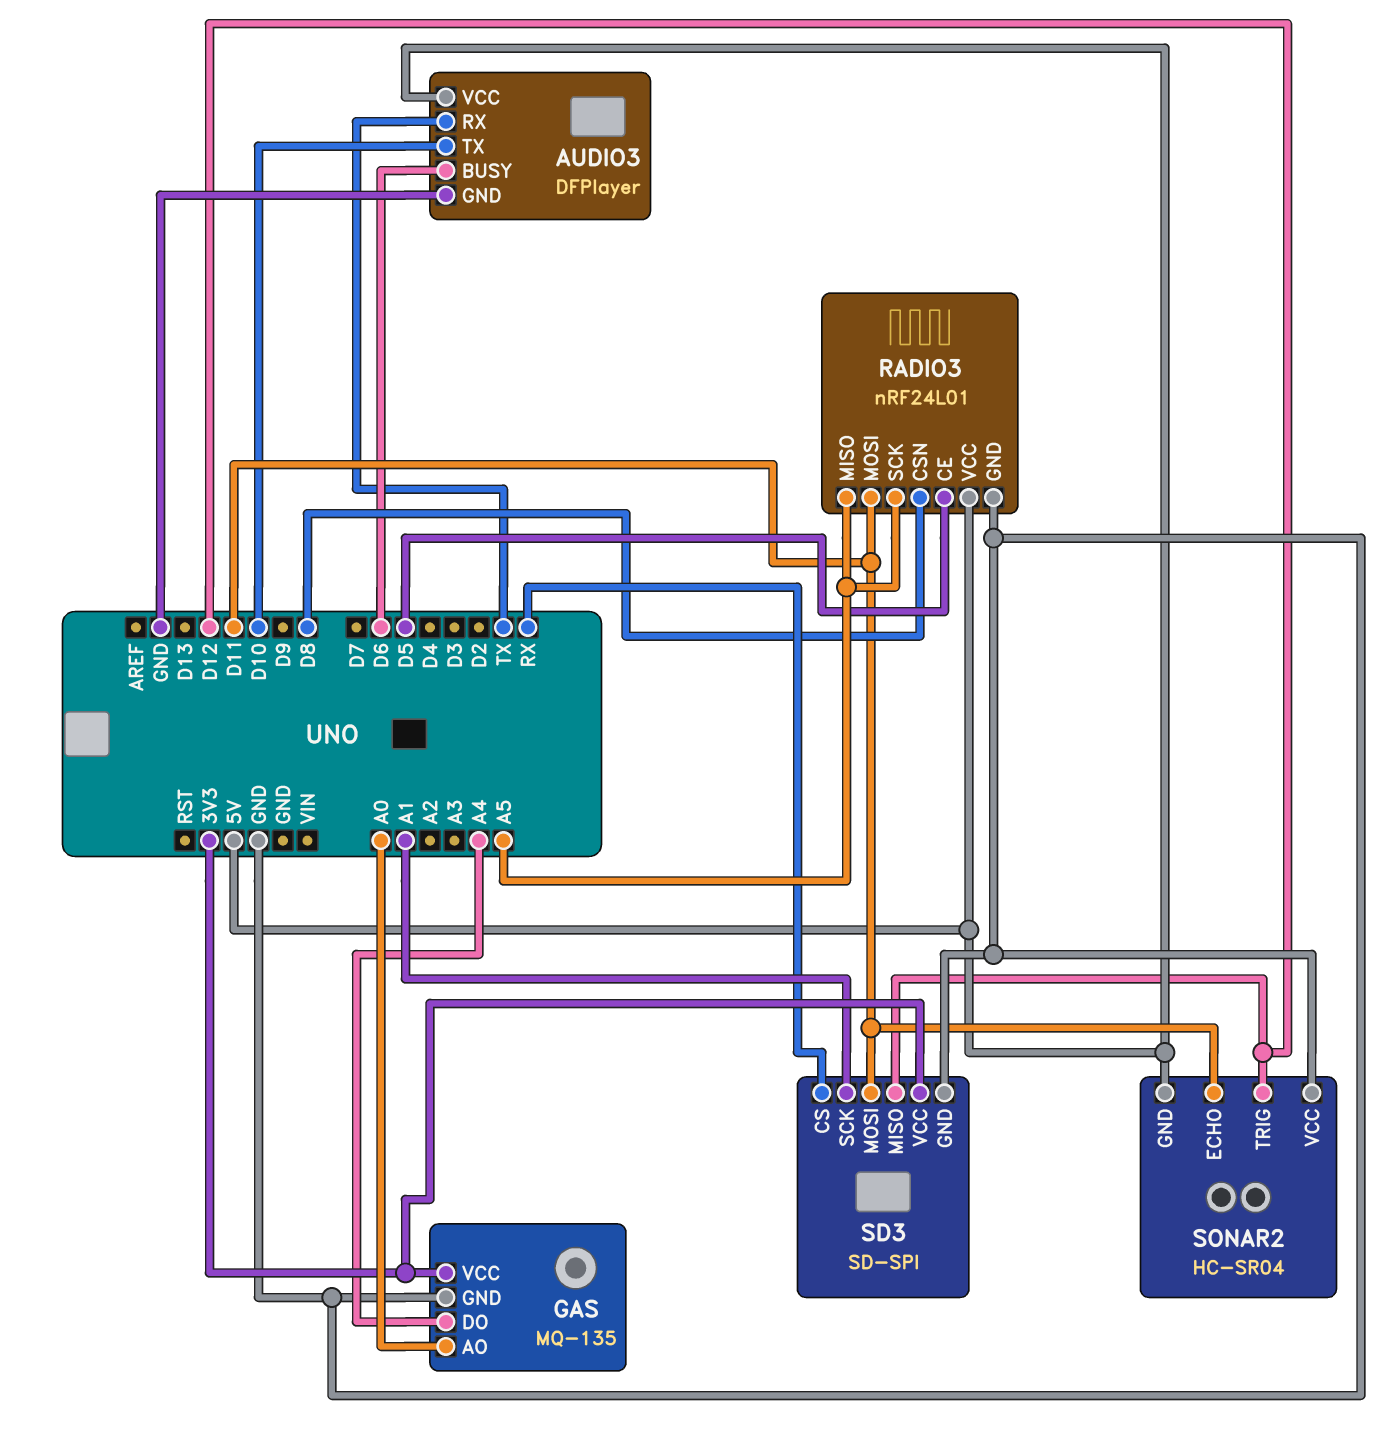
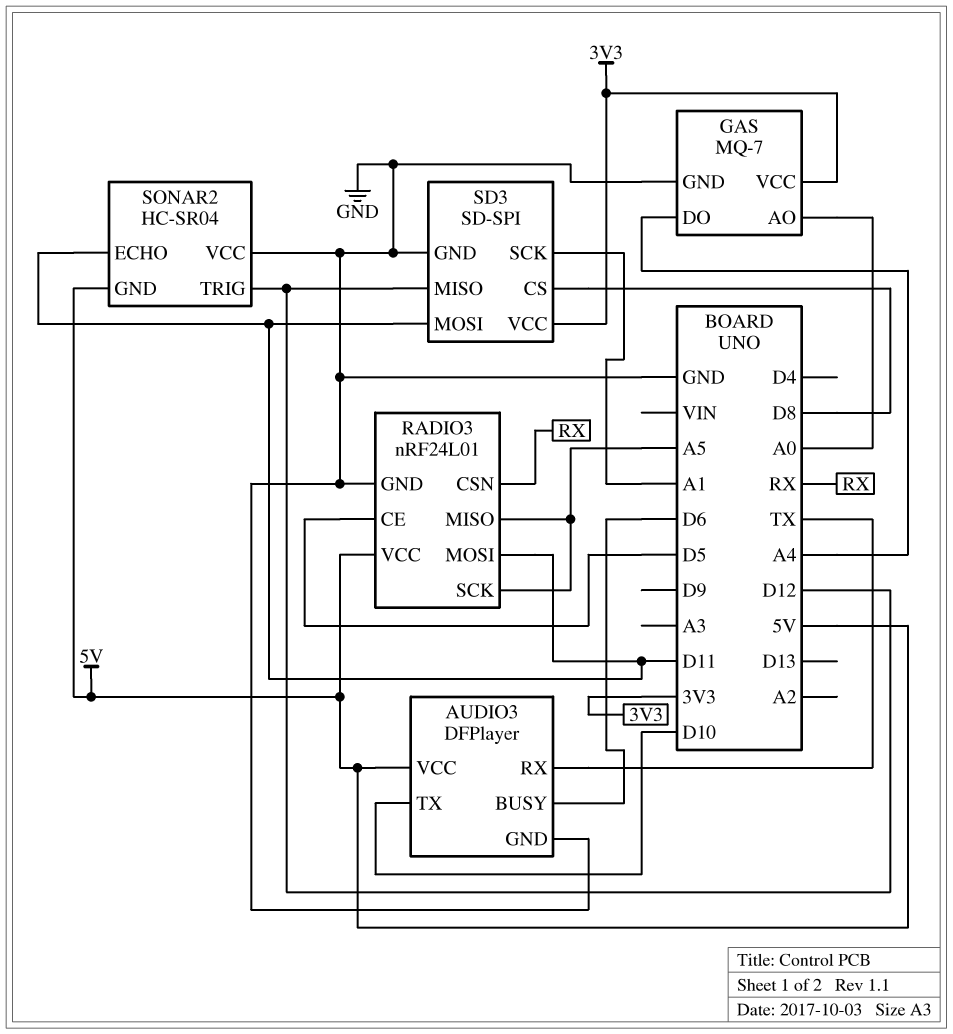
GAS: MQ-135 -> MQ-7
RADIO3 pin CSN: D8 -> RX
SD3 pin CS: RX -> D8

